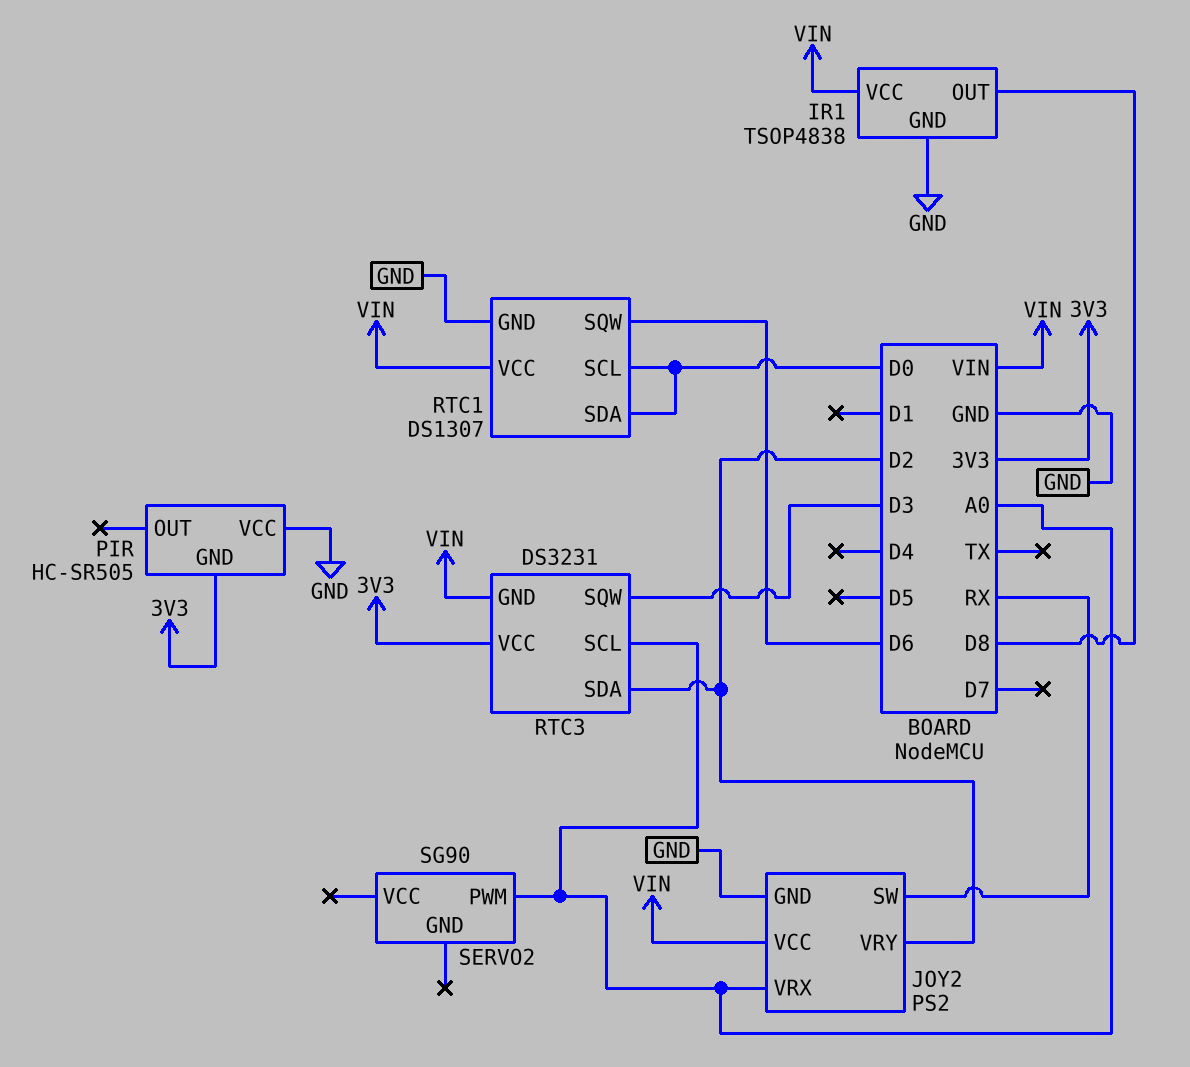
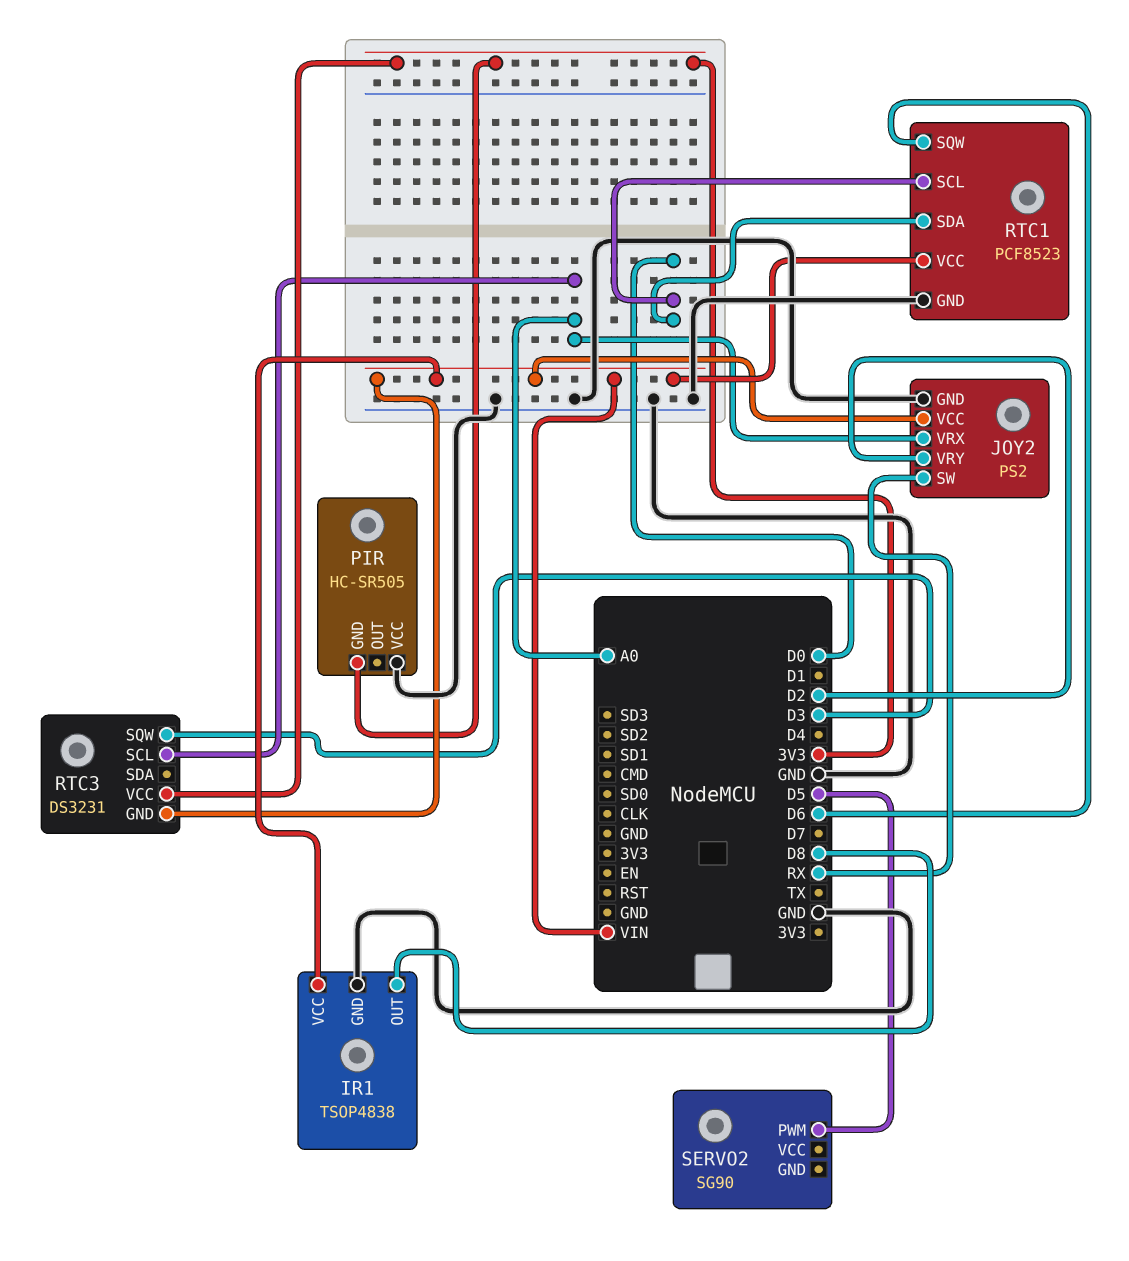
RTC1: DS1307 -> PCF8523
RTC3 pin SDA: D2 -> none
SERVO2 pin PWM: A0 -> D5

